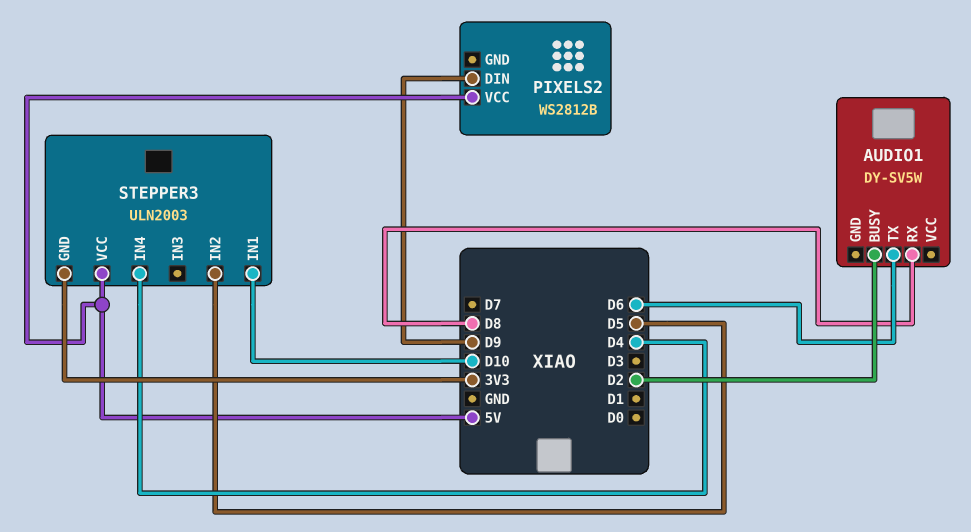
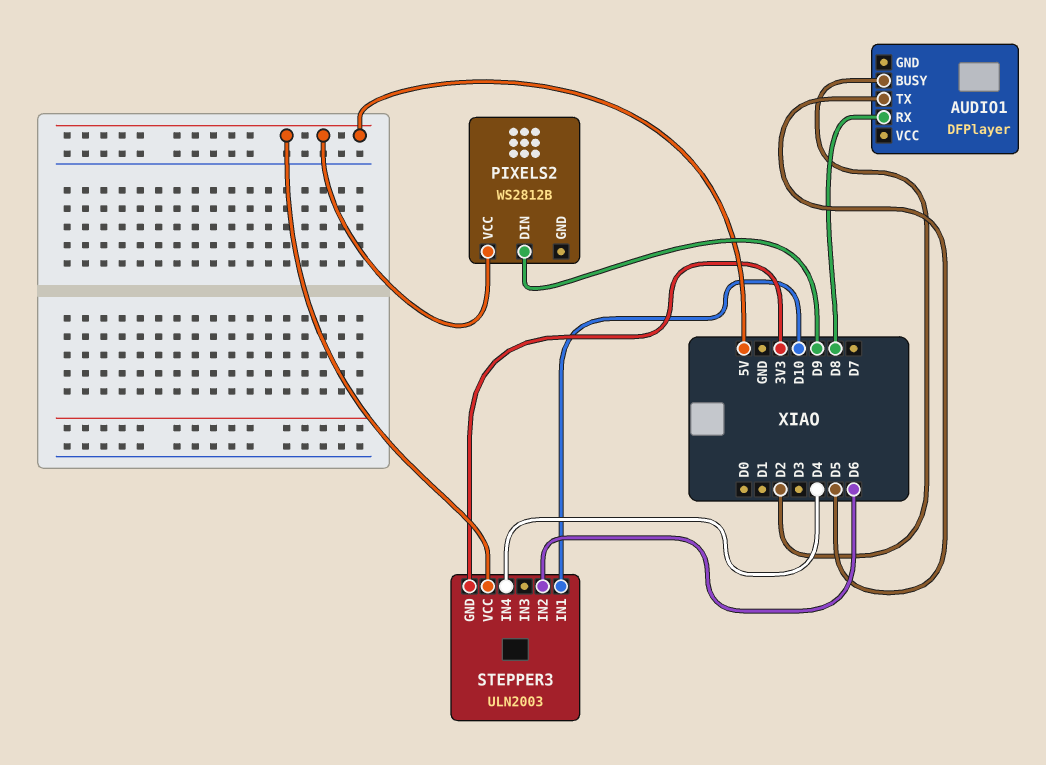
AUDIO1: DY-SV5W -> DFPlayer
AUDIO1 pin TX: D6 -> D5
STEPPER3 pin IN2: D5 -> D6

